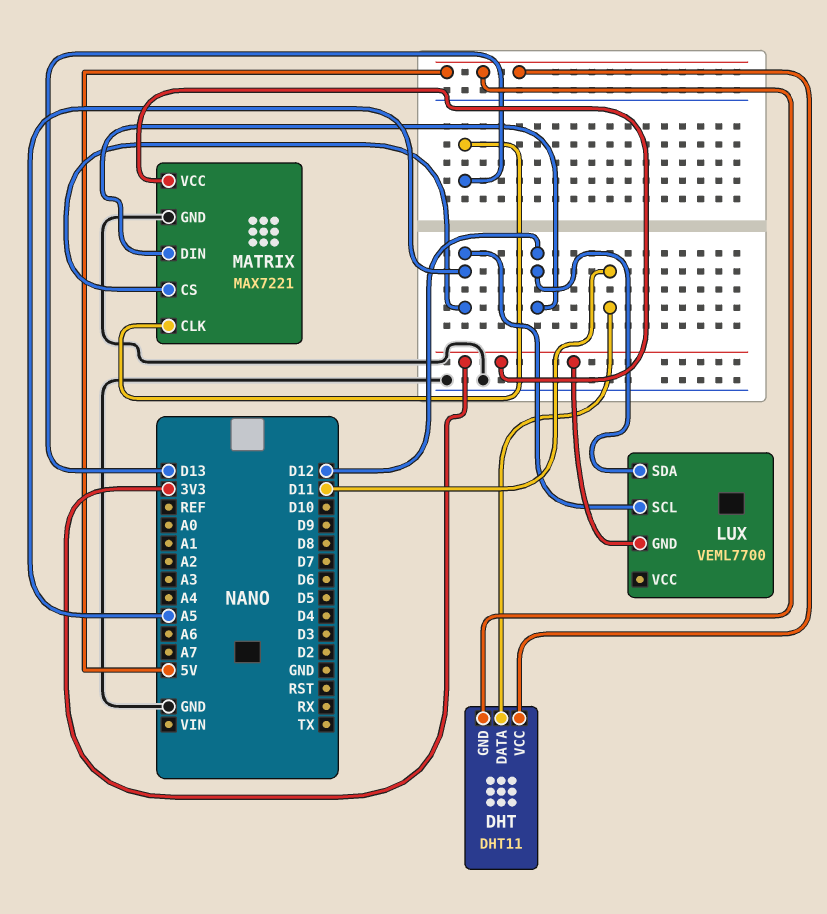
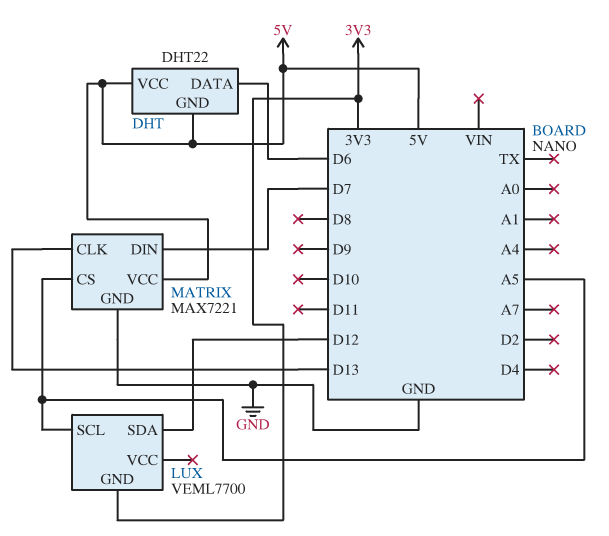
DHT: DHT11 -> DHT22
DHT pin DATA: D11 -> D6
MATRIX pin DIN: D12 -> D7
MATRIX pin VCC: 3V3 -> 5V

